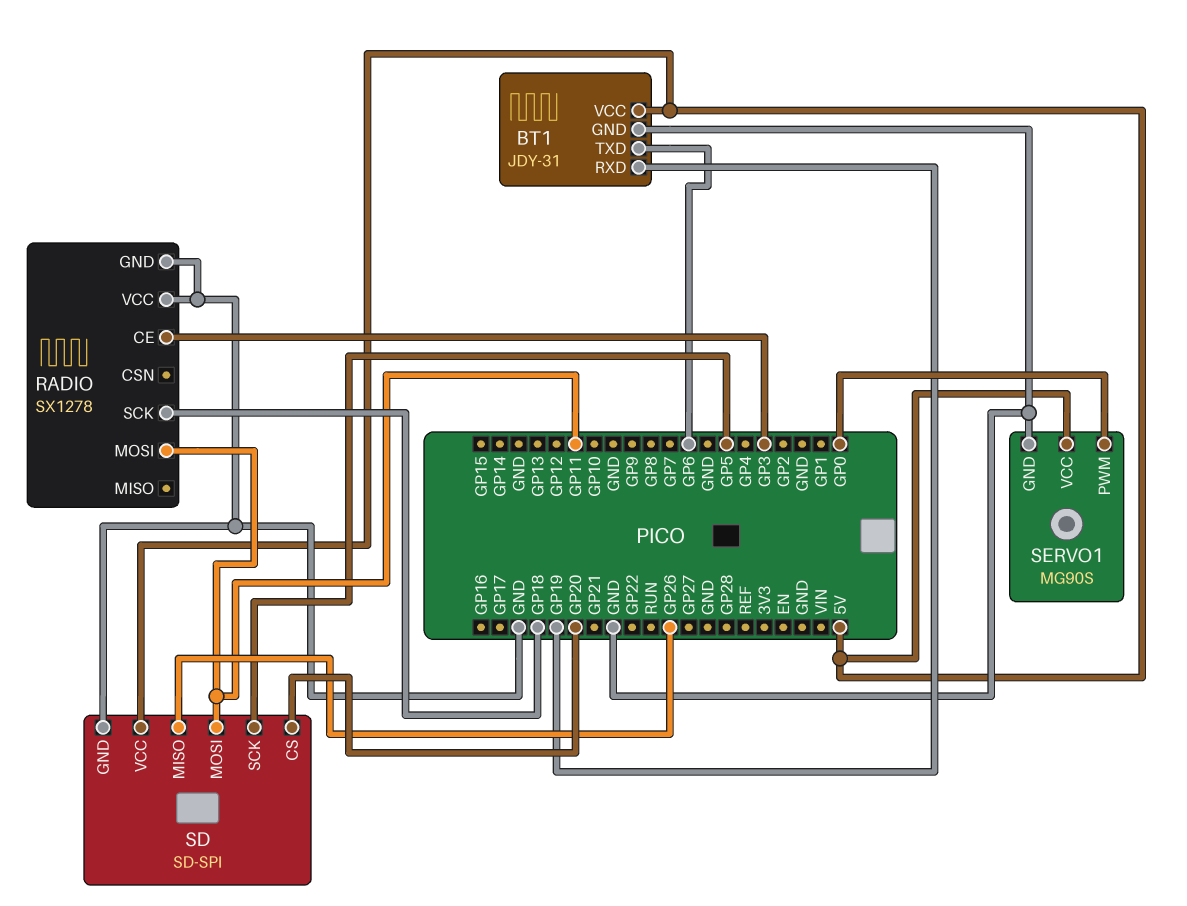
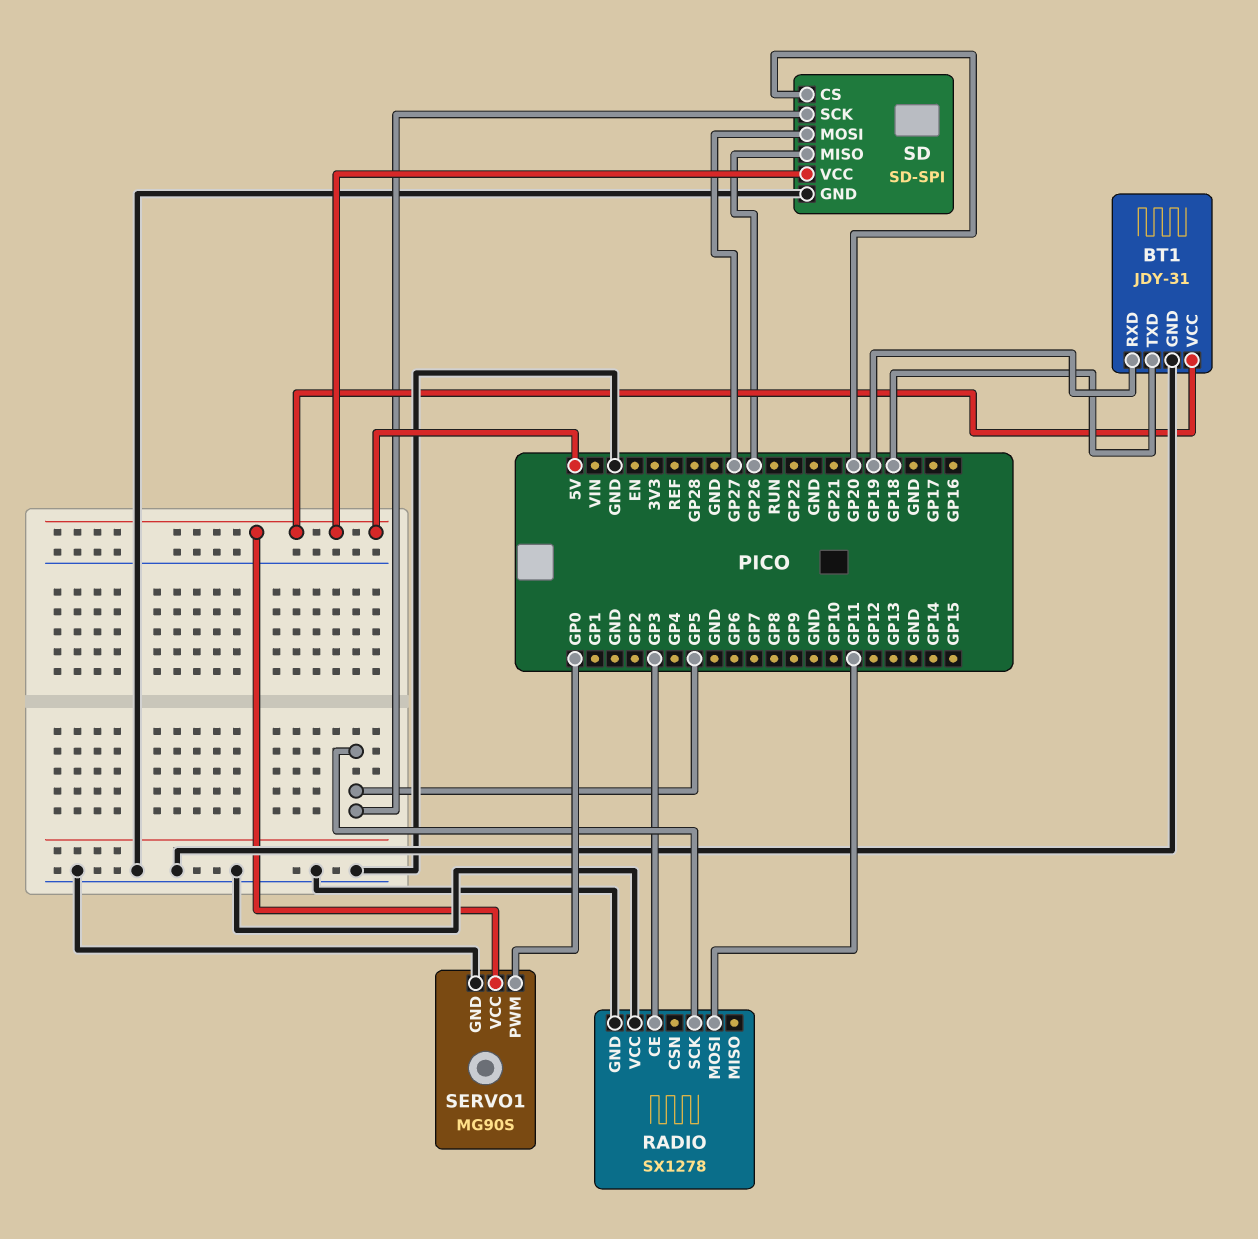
BT1 pin TXD: GP6 -> GP18
RADIO pin SCK: GP18 -> GP5
SD pin MOSI: GP11 -> GP27

